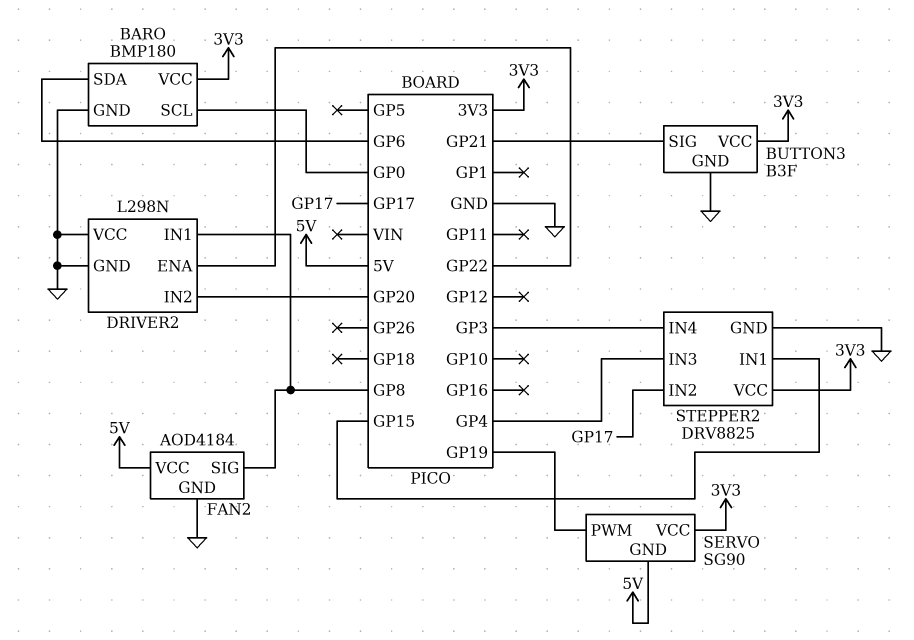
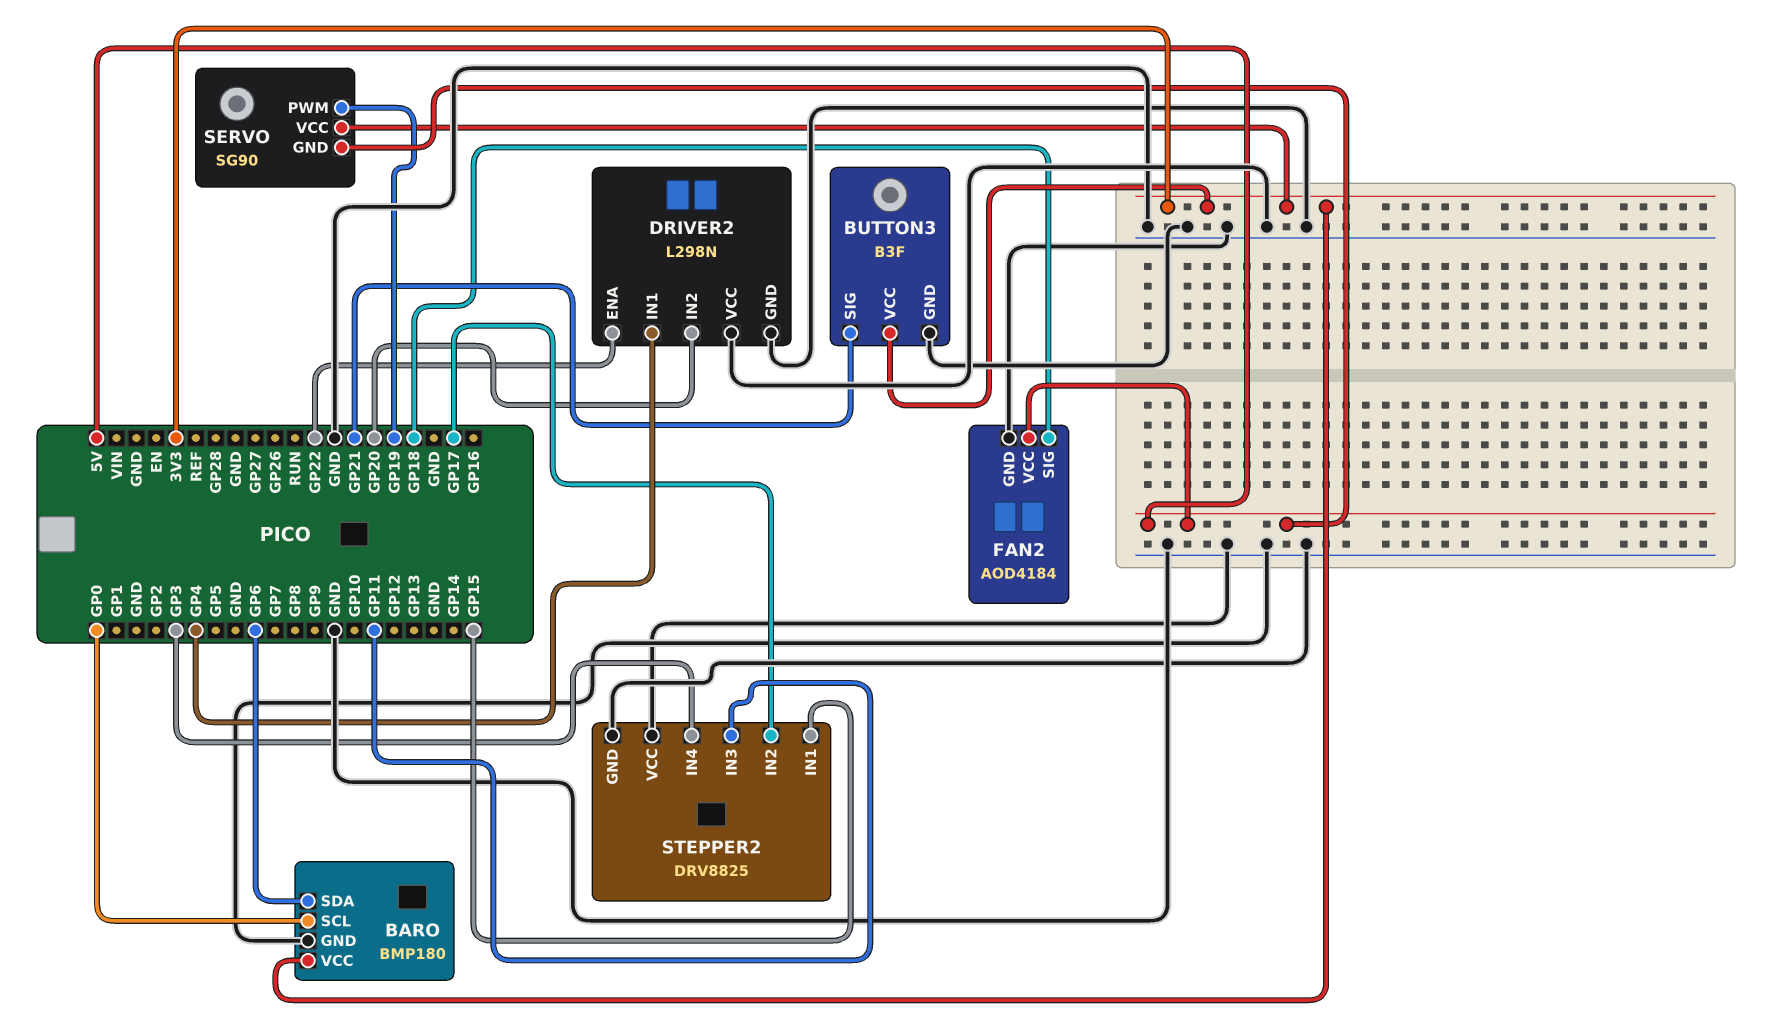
DRIVER2 pin IN1: GP8 -> GP4
FAN2 pin SIG: GP8 -> GP18
STEPPER2 pin IN3: GP4 -> GP11
STEPPER2 pin VCC: 3V3 -> GND

